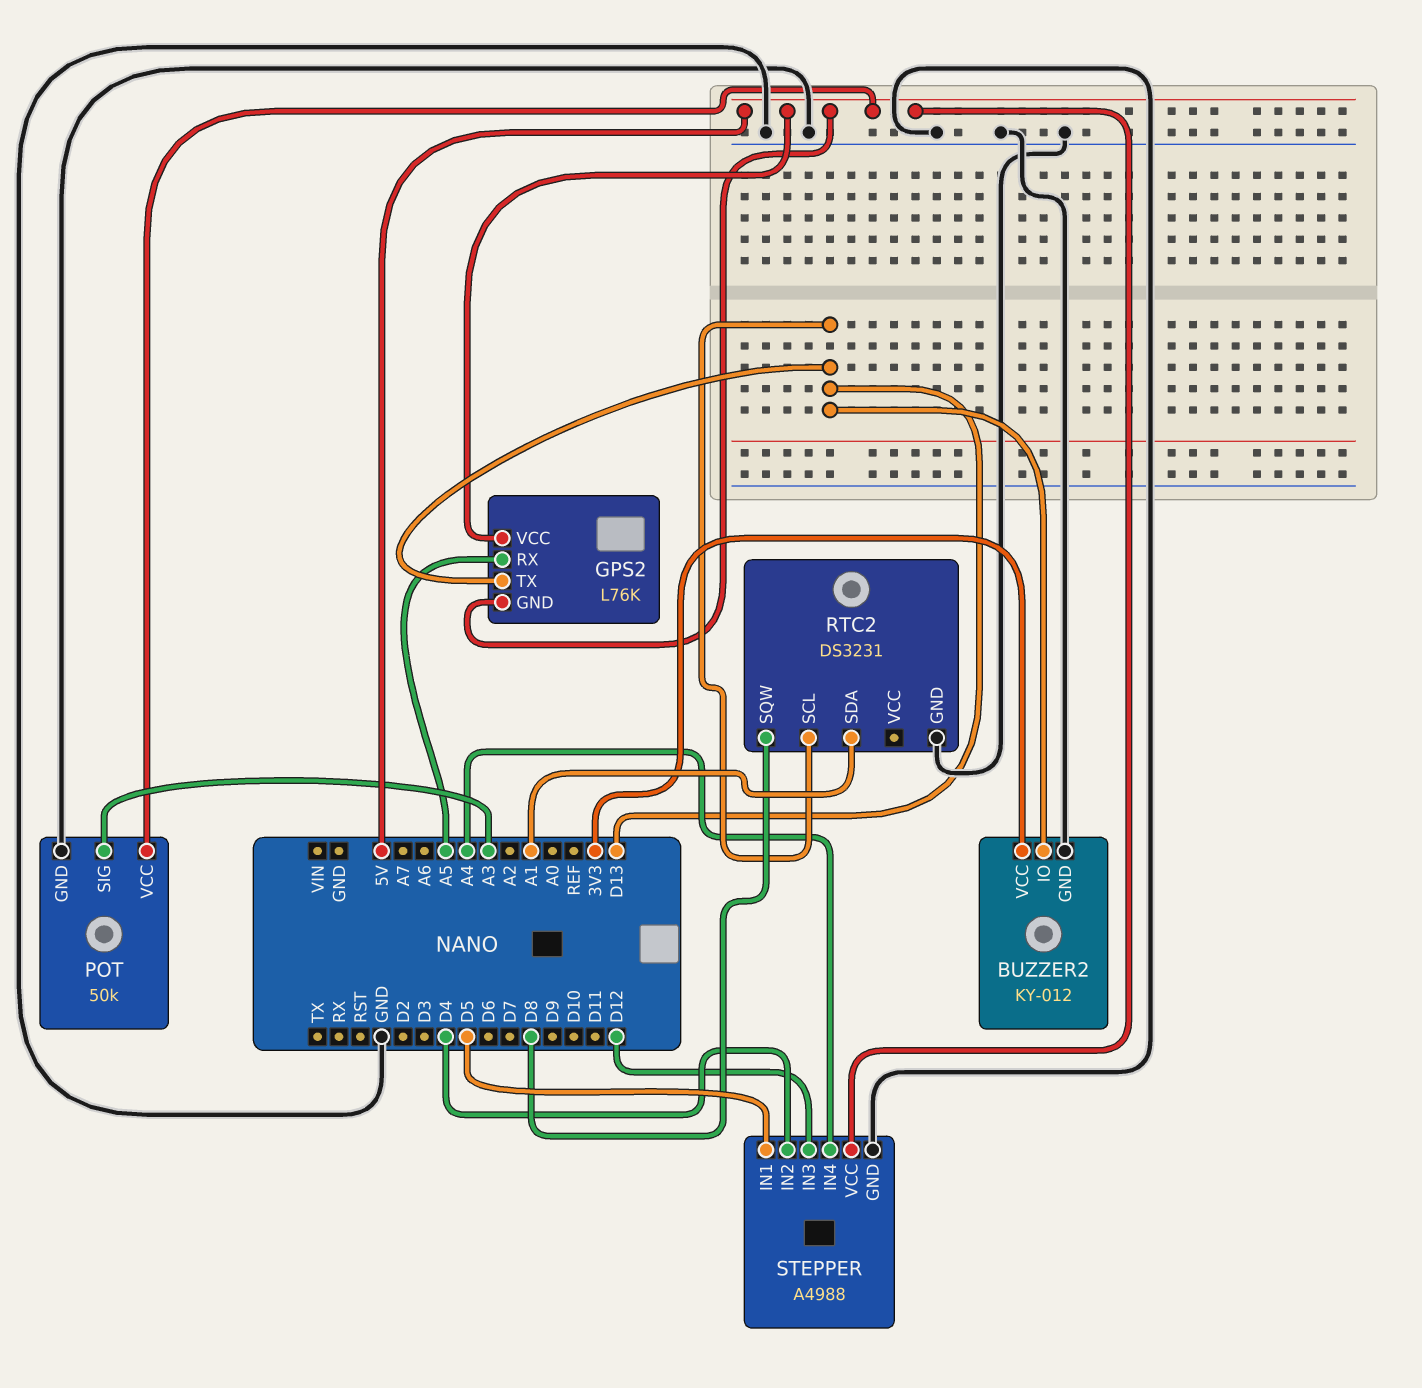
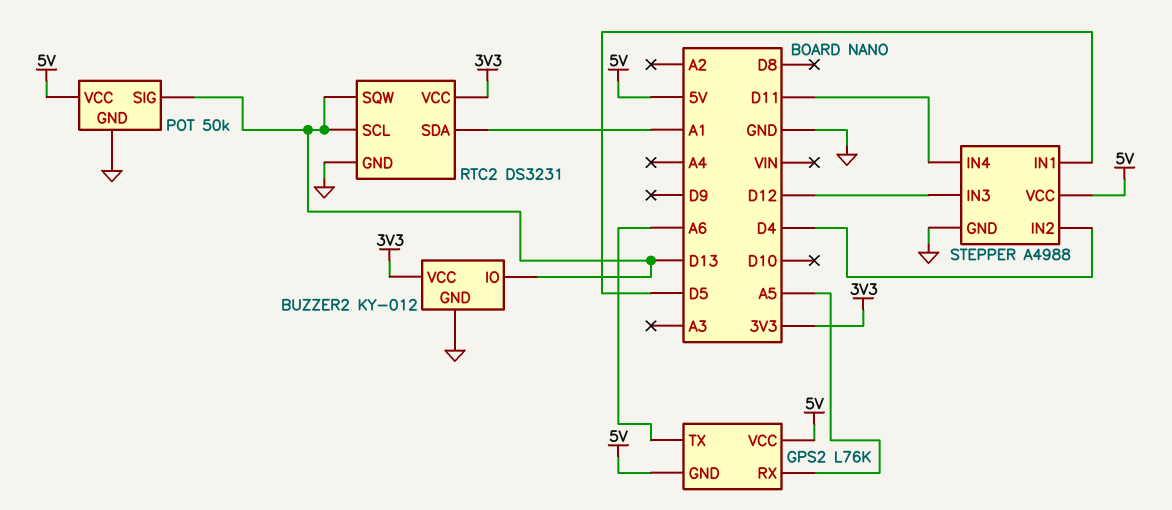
GPS2 pin TX: D13 -> A6
POT pin SIG: A3 -> D13
RTC2 pin SQW: D8 -> D13
RTC2 pin VCC: none -> 3V3
STEPPER pin IN4: A4 -> D11

